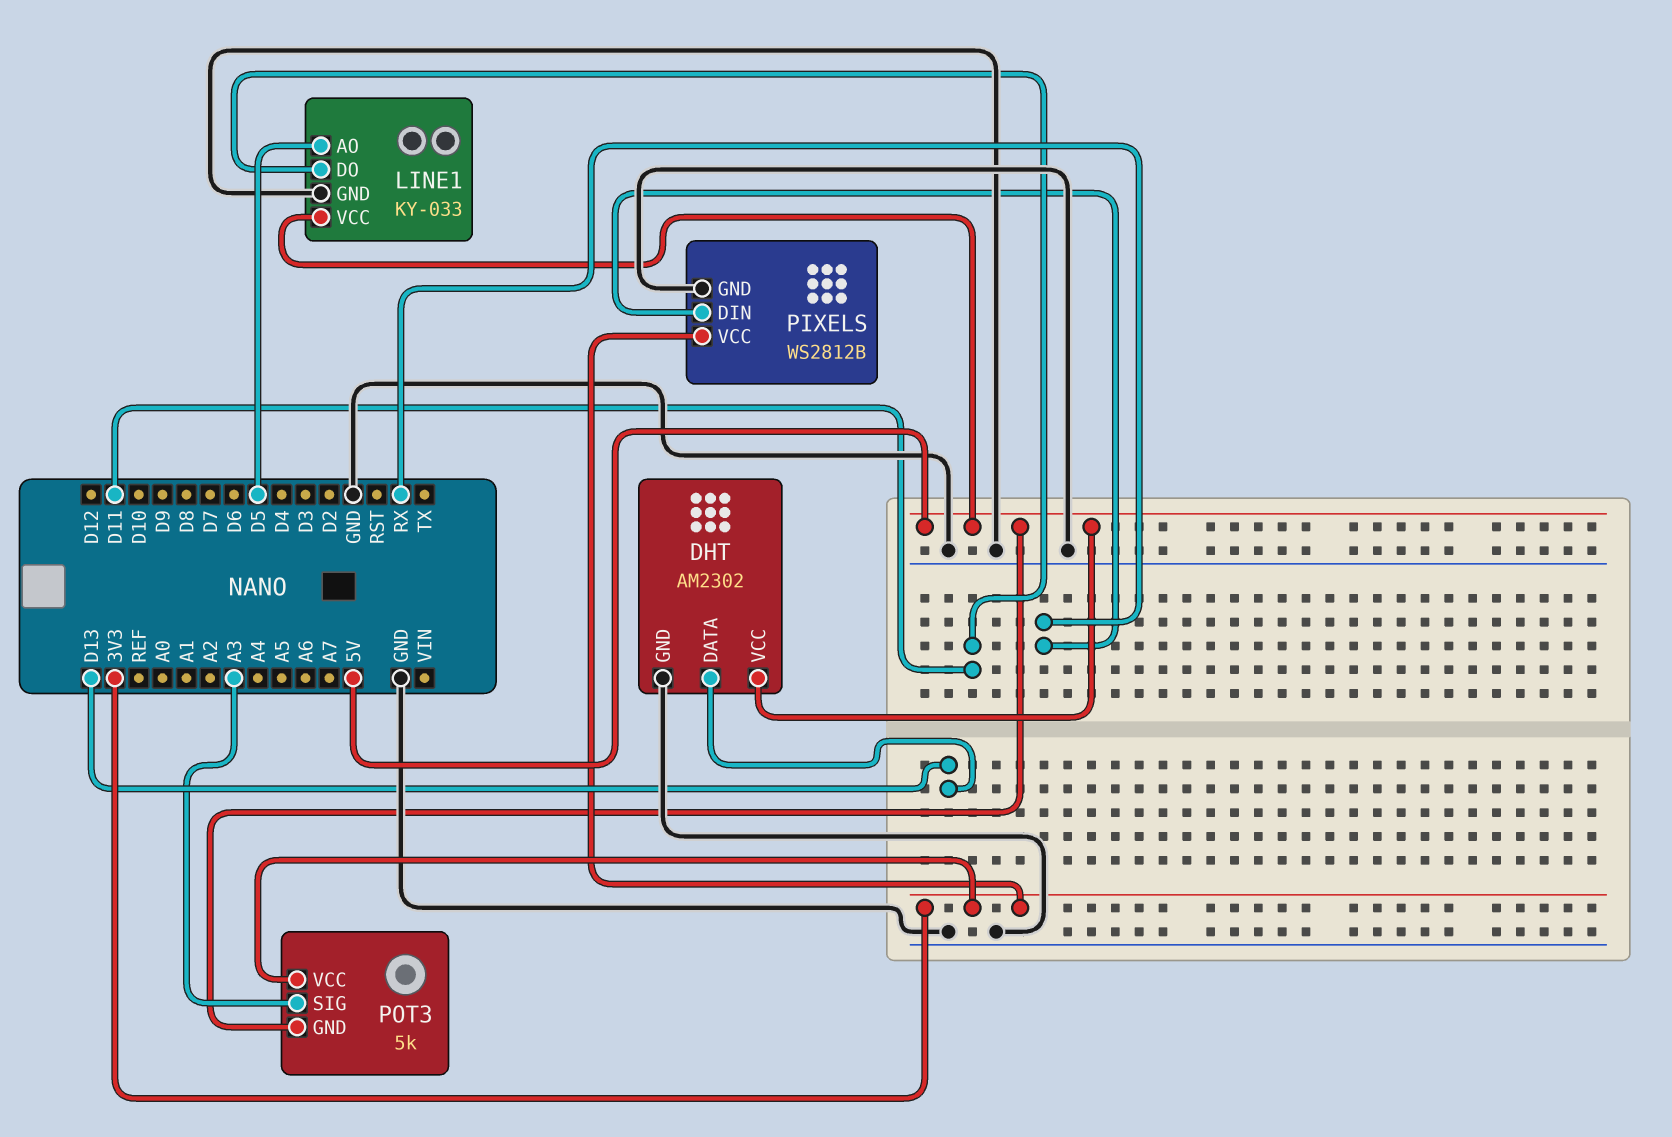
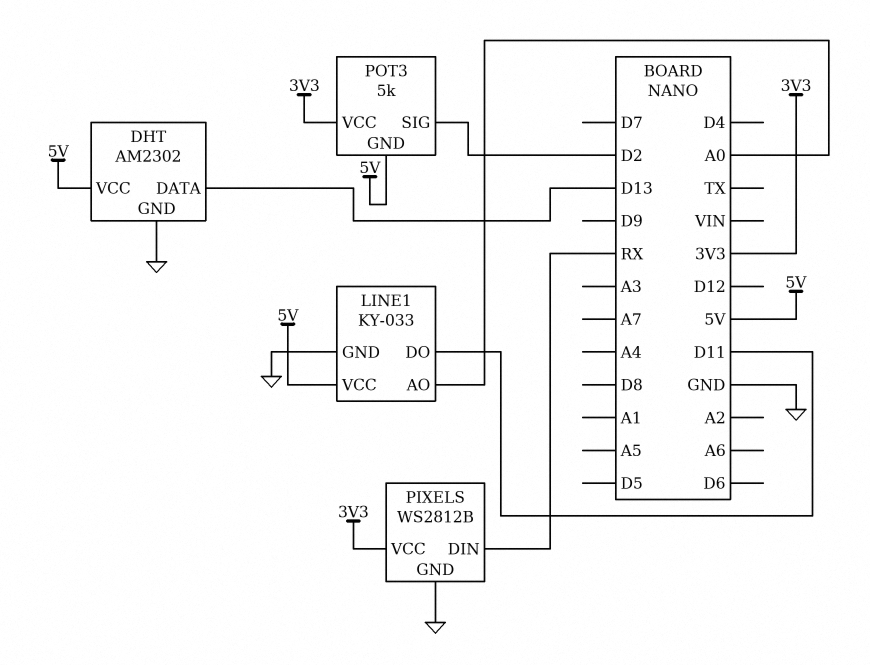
LINE1 pin AO: D5 -> A0
POT3 pin SIG: A3 -> D2

